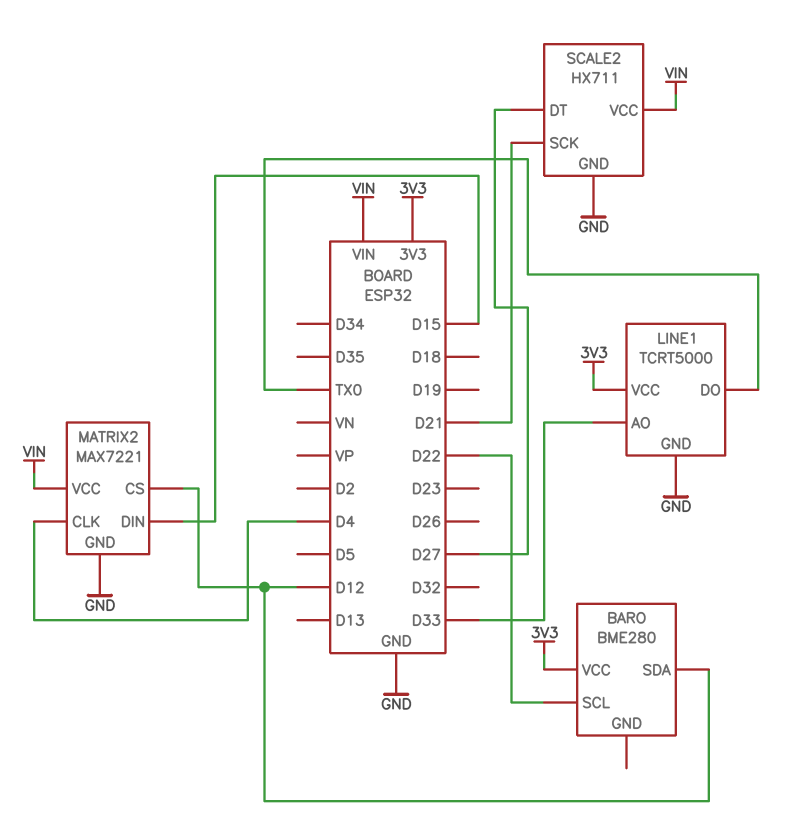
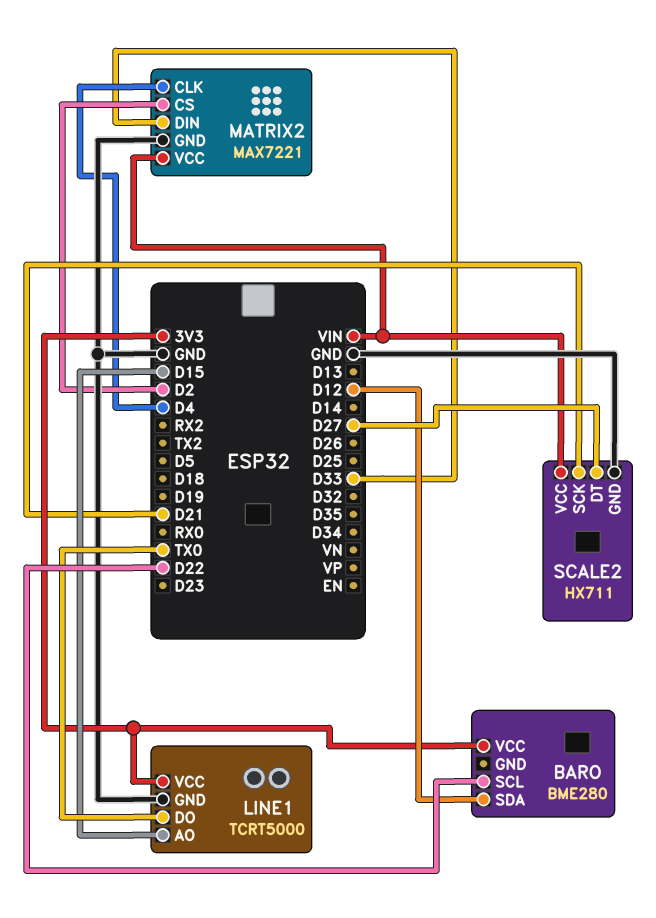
LINE1 pin AO: D33 -> D15
MATRIX2 pin CS: D12 -> D2
MATRIX2 pin DIN: D15 -> D33

